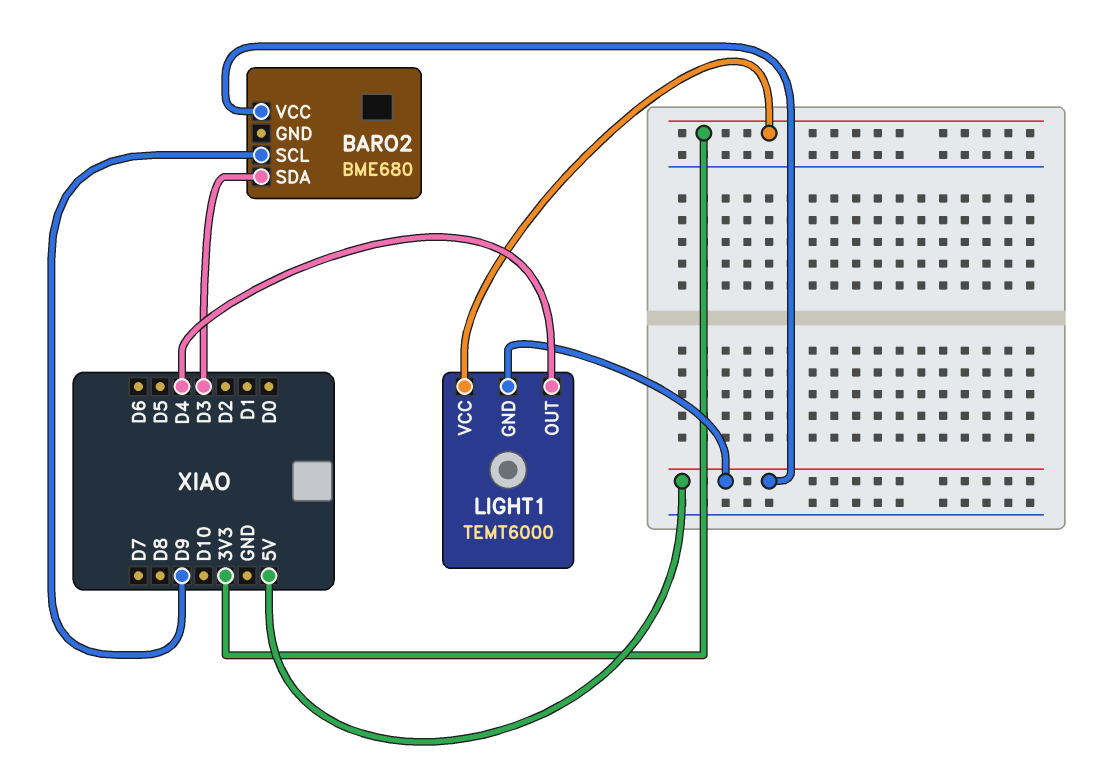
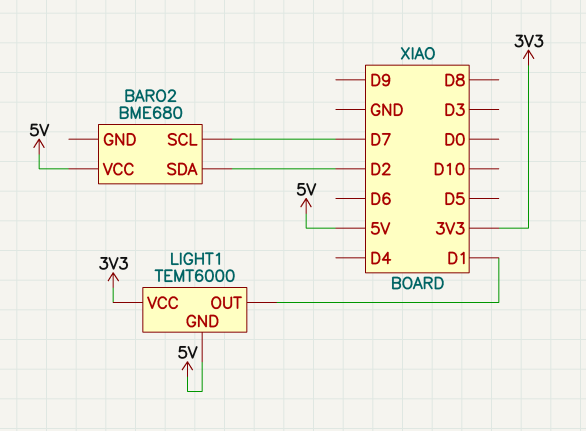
BARO2 pin SCL: D9 -> D7
BARO2 pin SDA: D3 -> D2
LIGHT1 pin OUT: D4 -> D1

